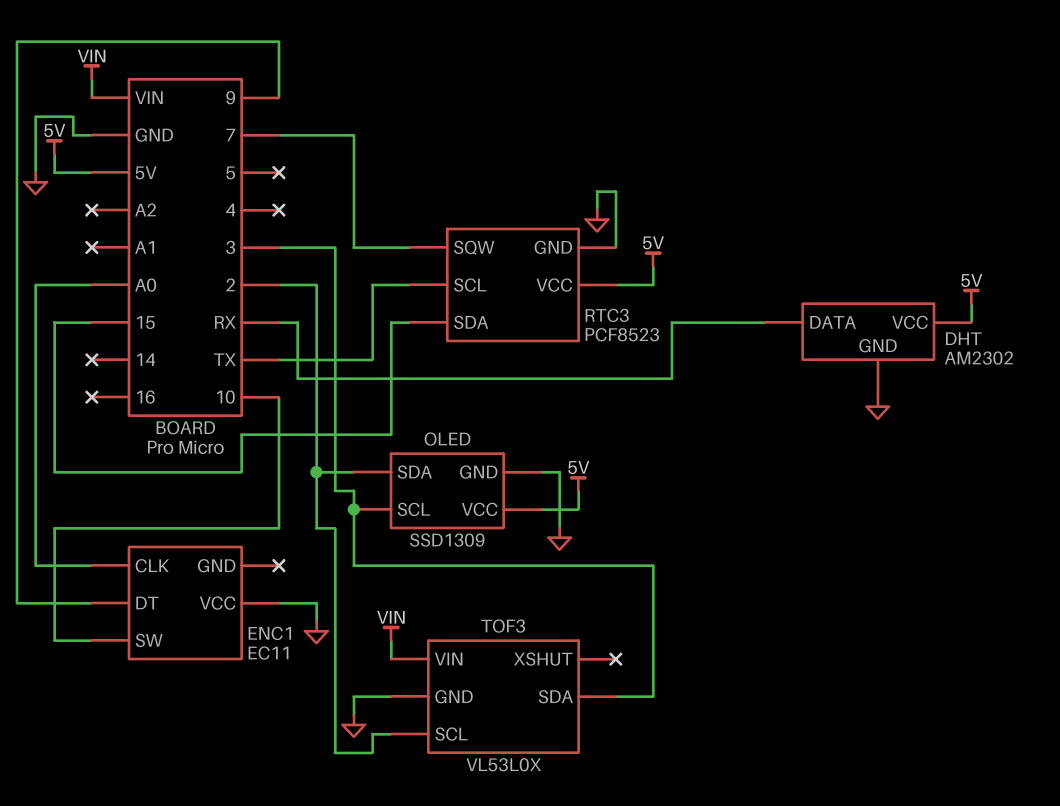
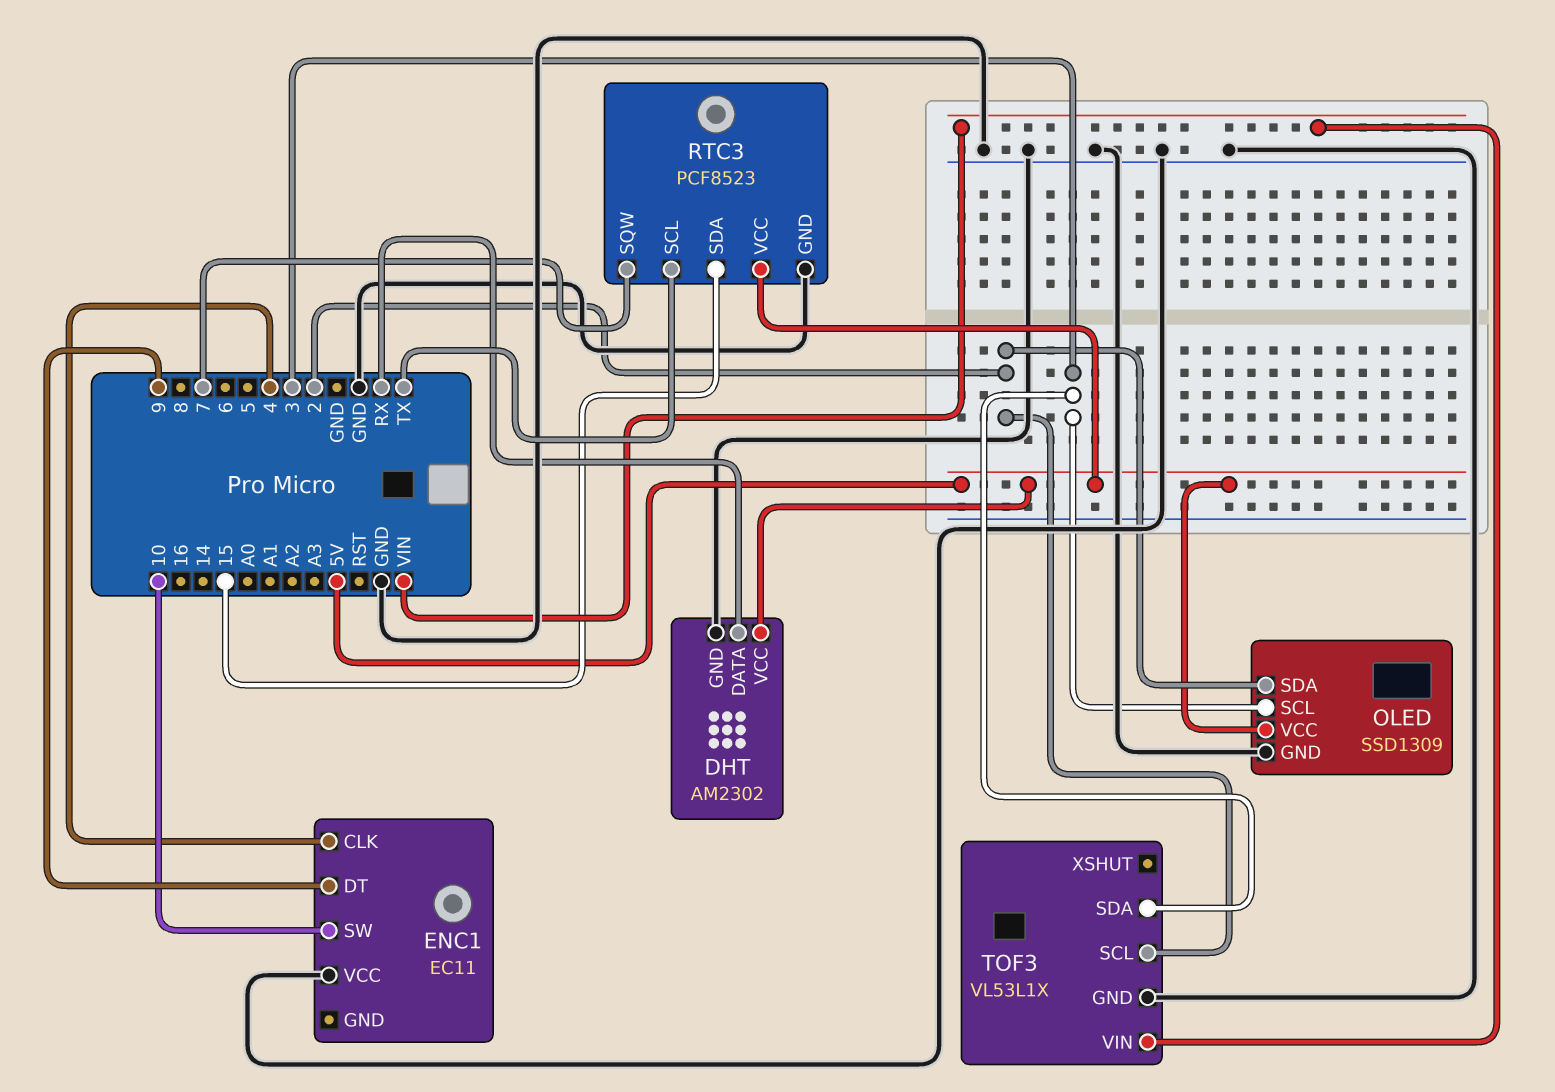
ENC1 pin CLK: A0 -> 4
TOF3: VL53L0X -> VL53L1X

